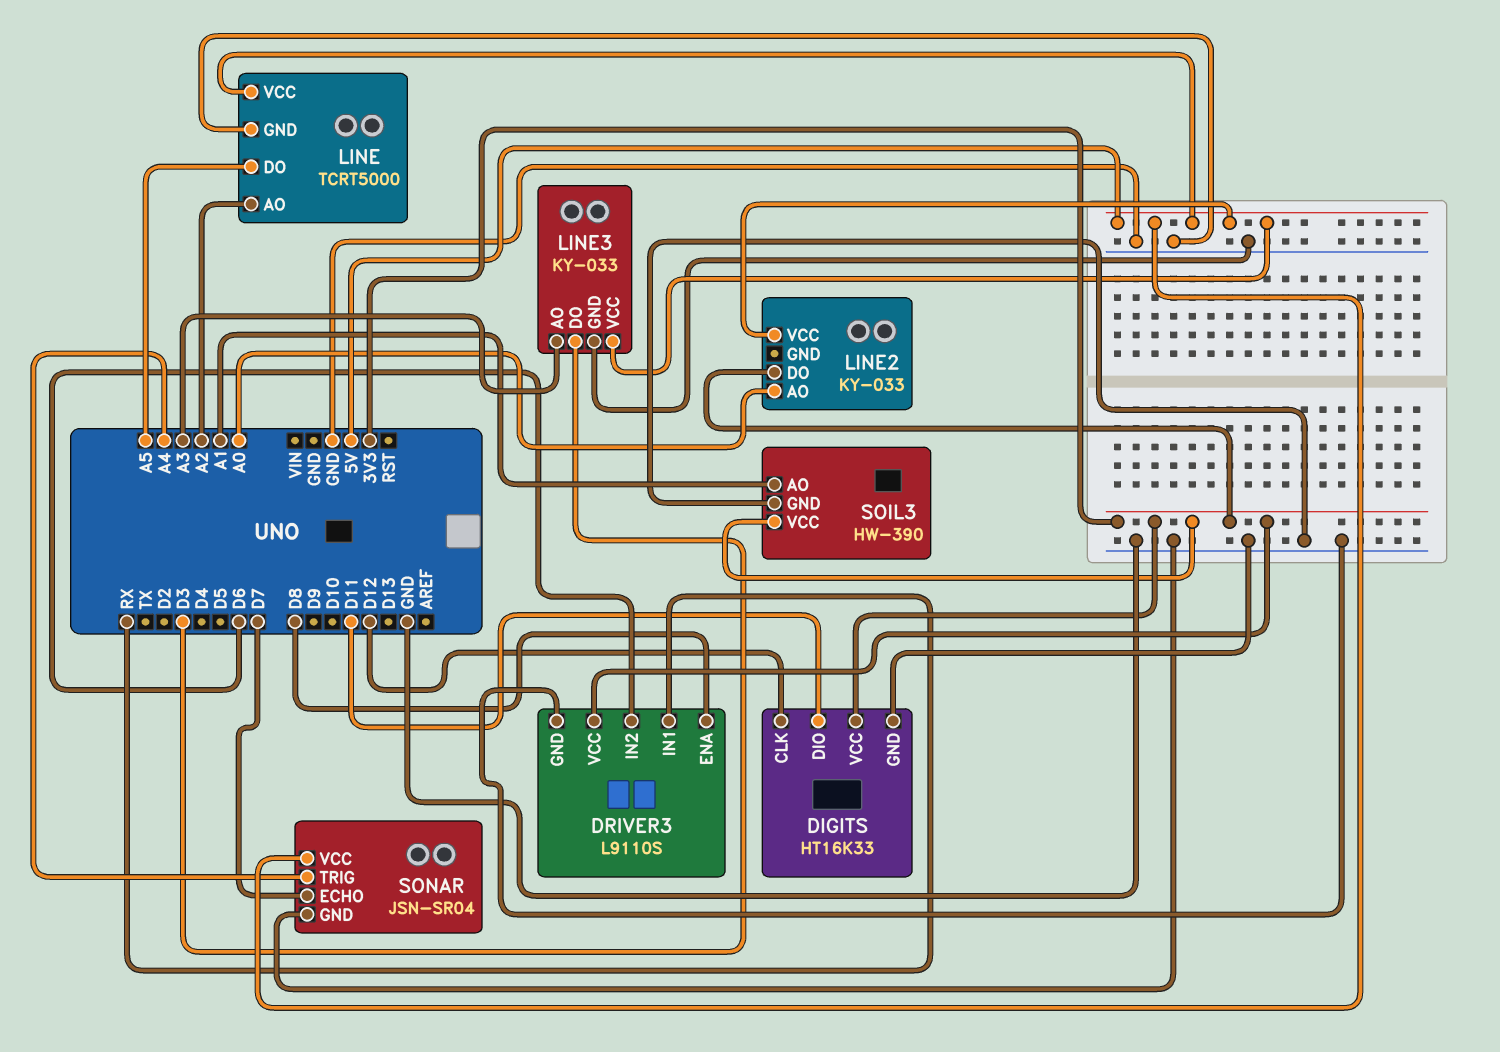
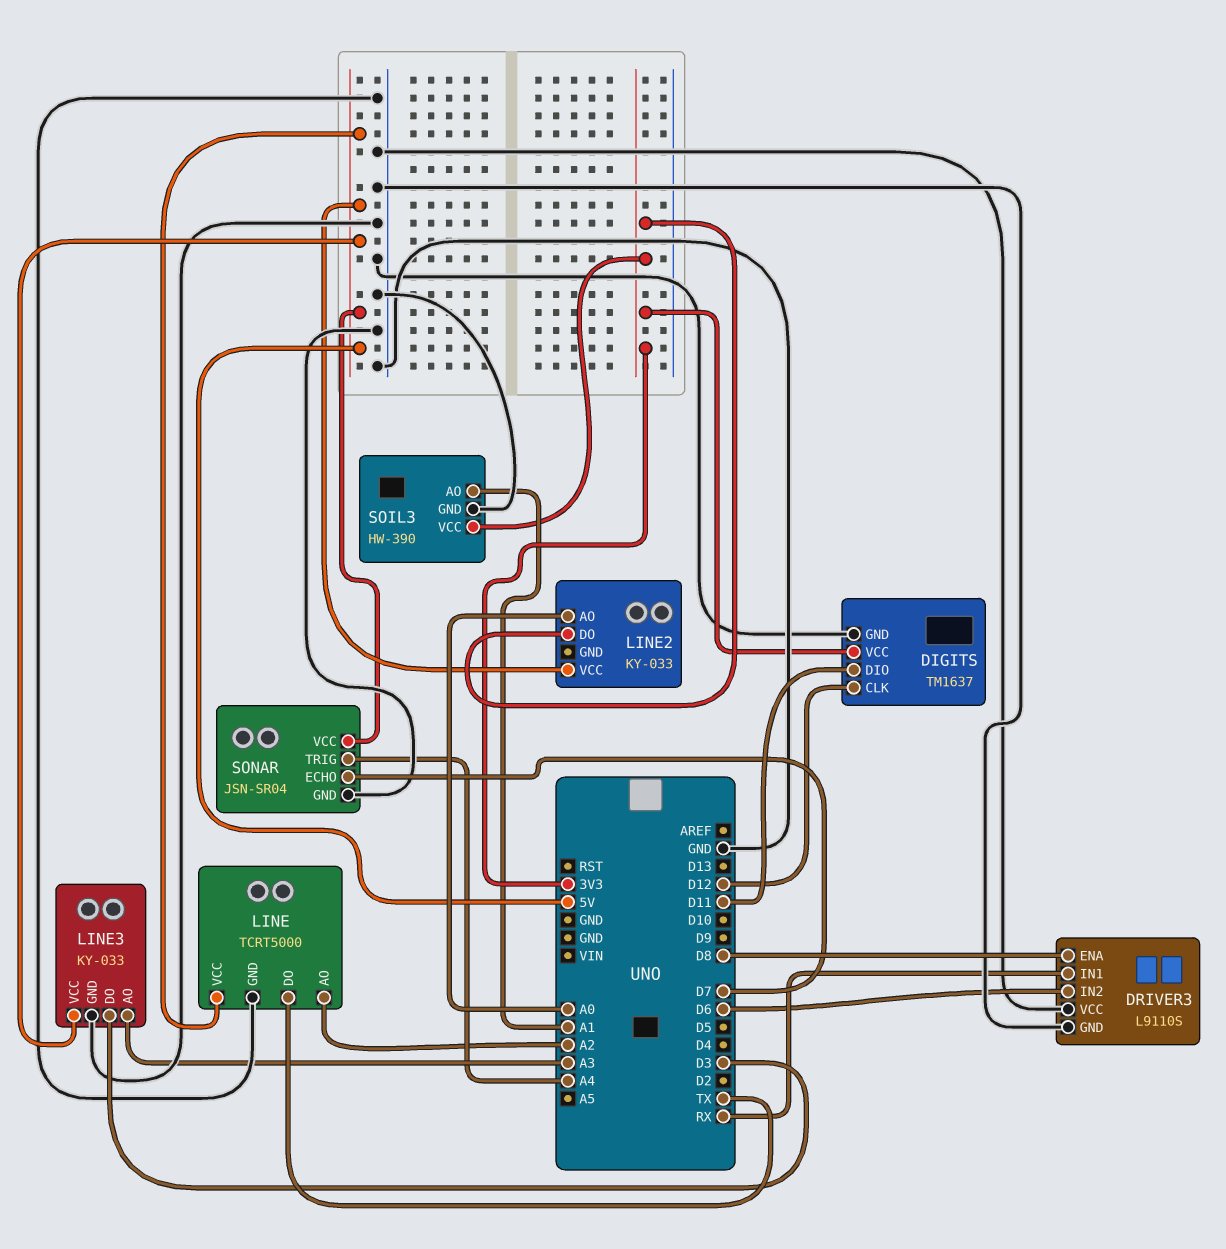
DIGITS: HT16K33 -> TM1637
DRIVER3 pin VCC: 3V3 -> GND
LINE pin DO: A5 -> TX

